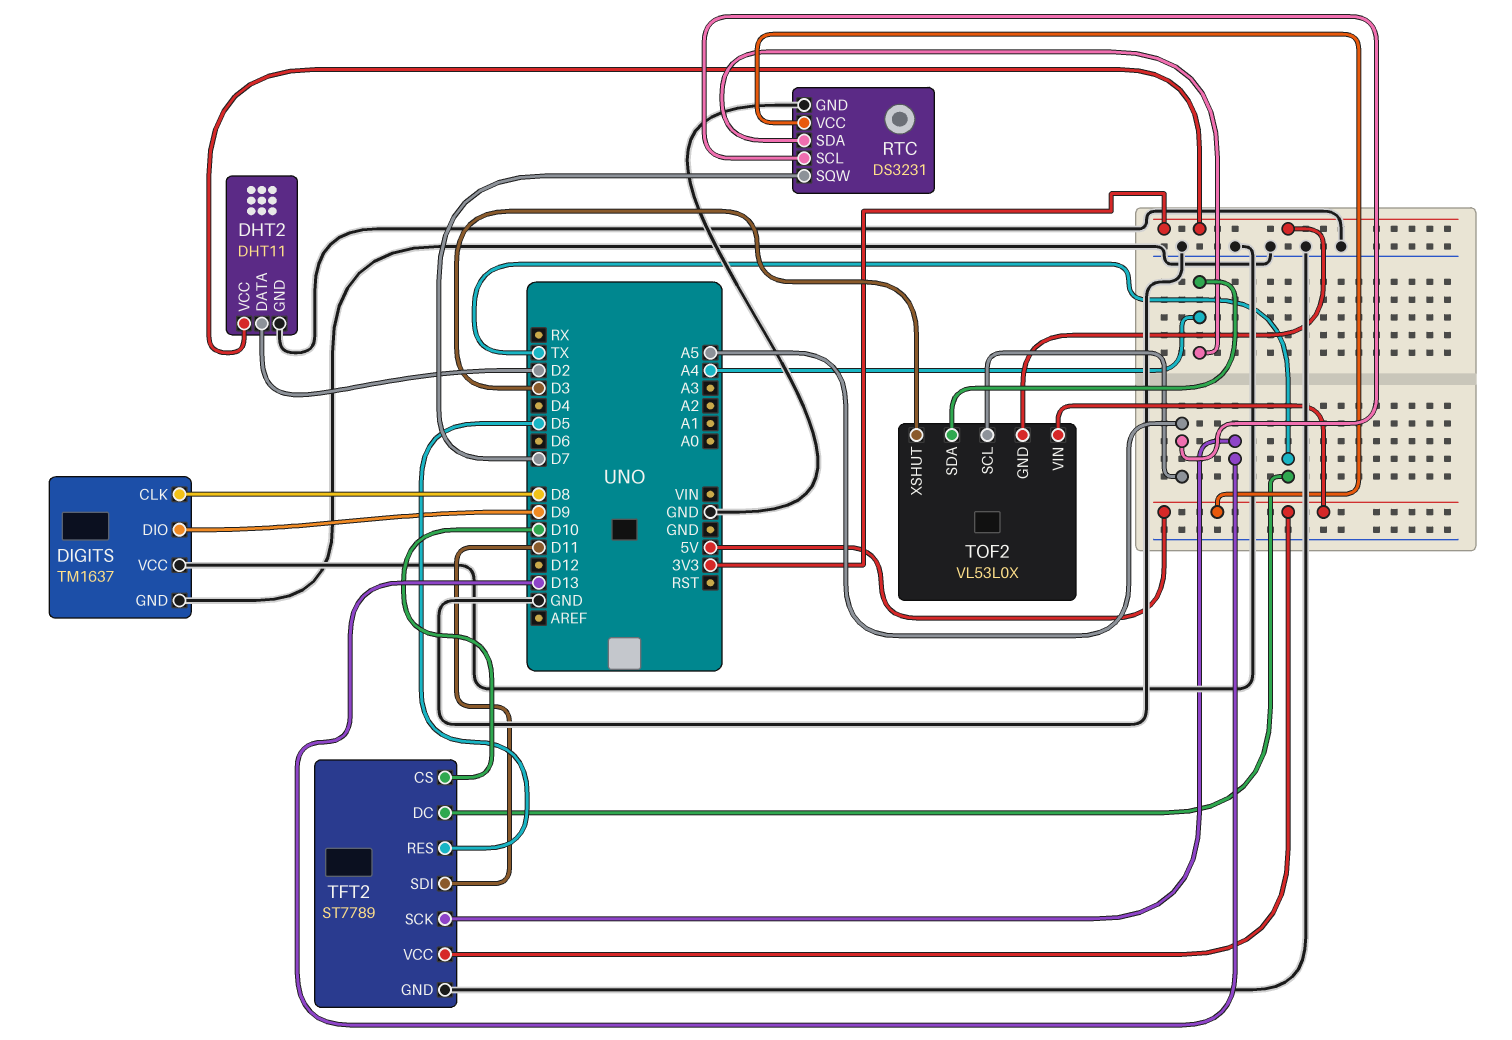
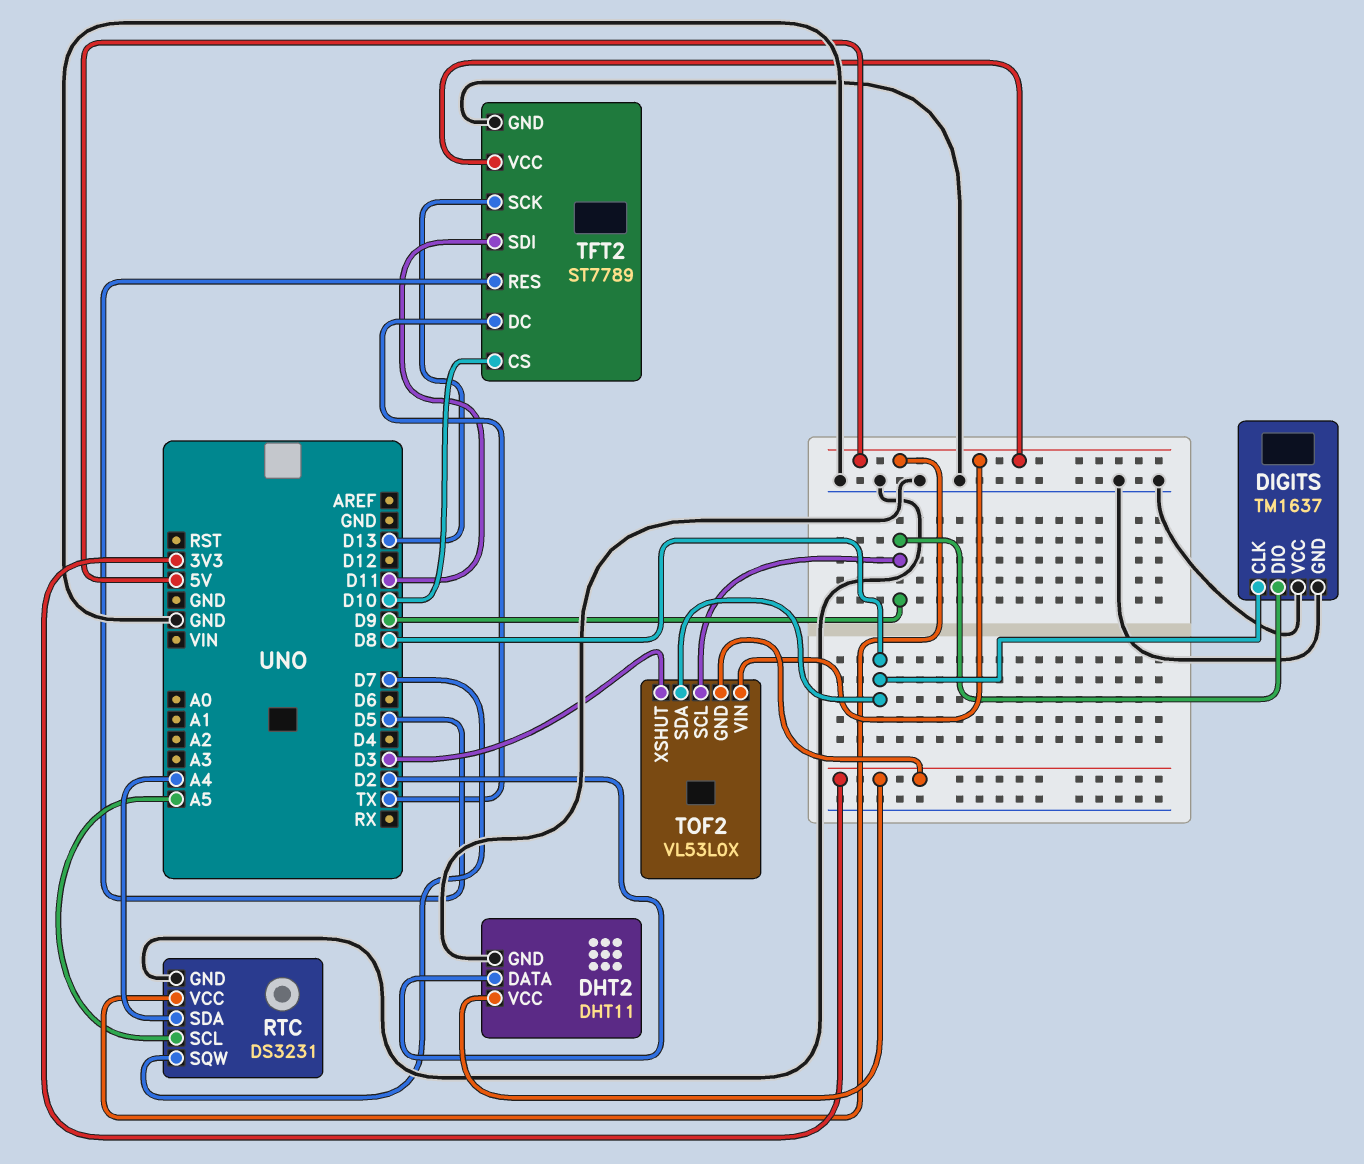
TOF2 pin SCL: A5 -> D9
TOF2 pin SDA: A4 -> D8

